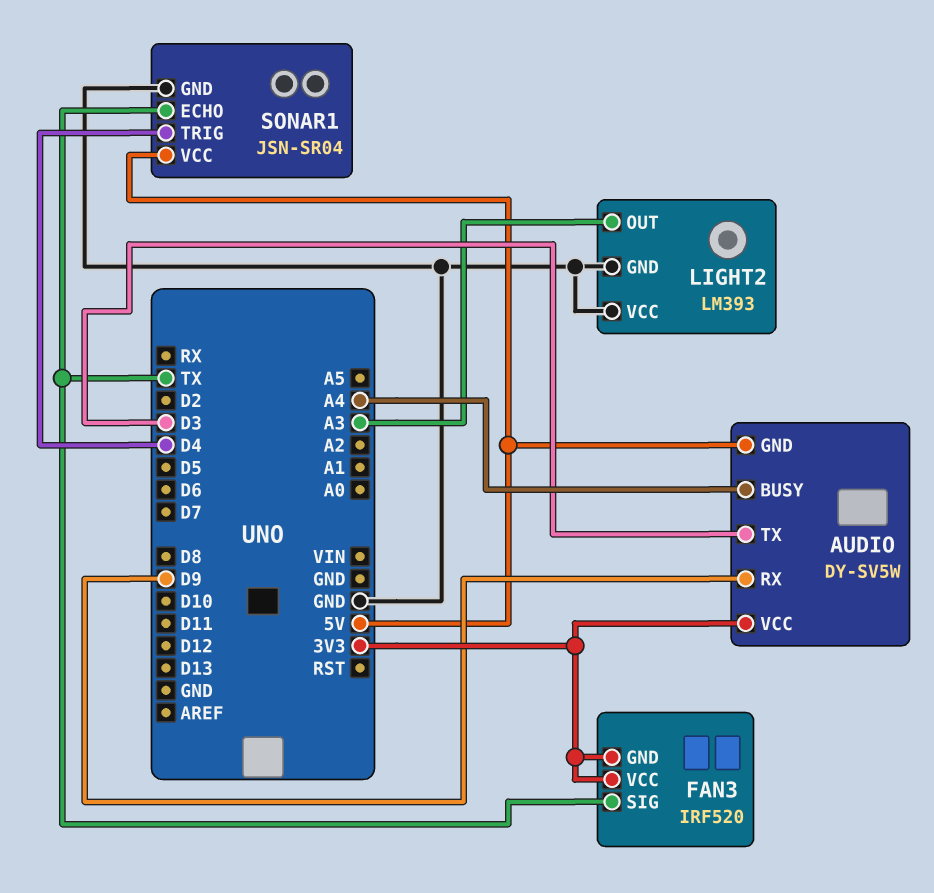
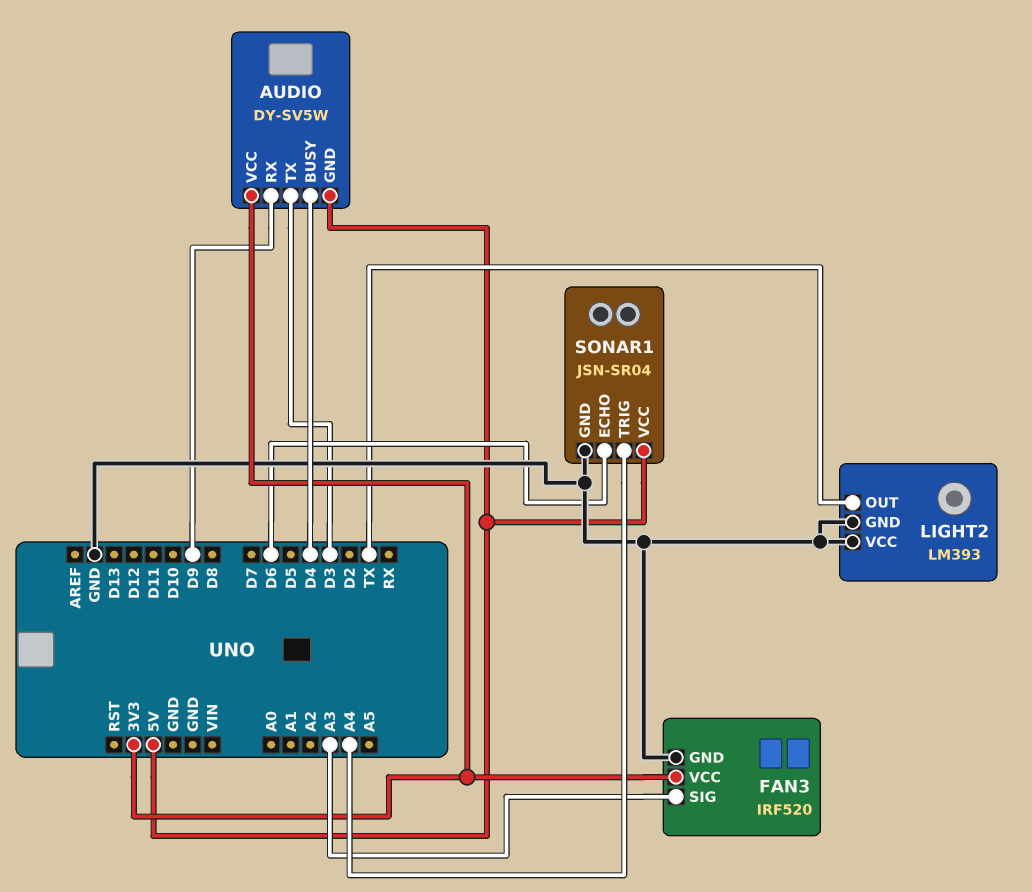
AUDIO pin BUSY: A4 -> D4
FAN3 pin GND: 3V3 -> GND
FAN3 pin SIG: TX -> A3
LIGHT2 pin OUT: A3 -> TX
SONAR1 pin ECHO: TX -> D6
SONAR1 pin TRIG: D4 -> A4

